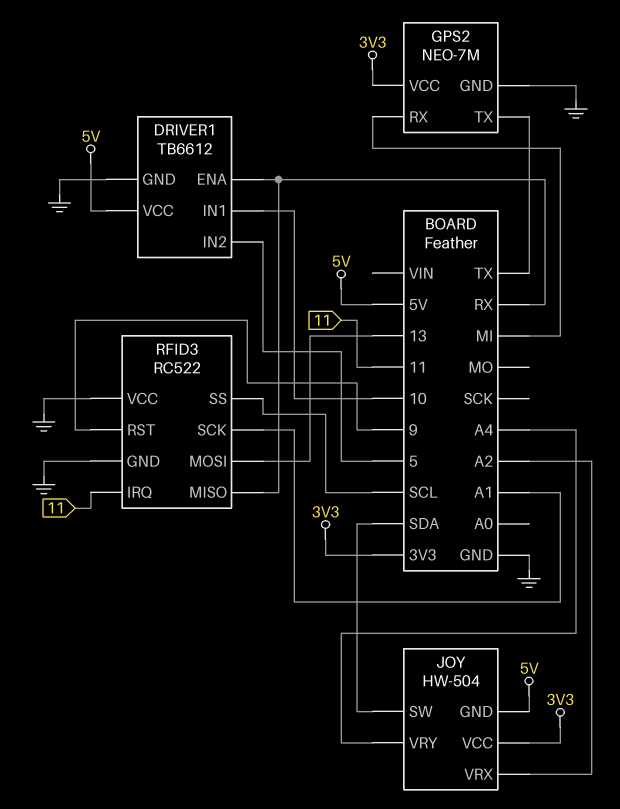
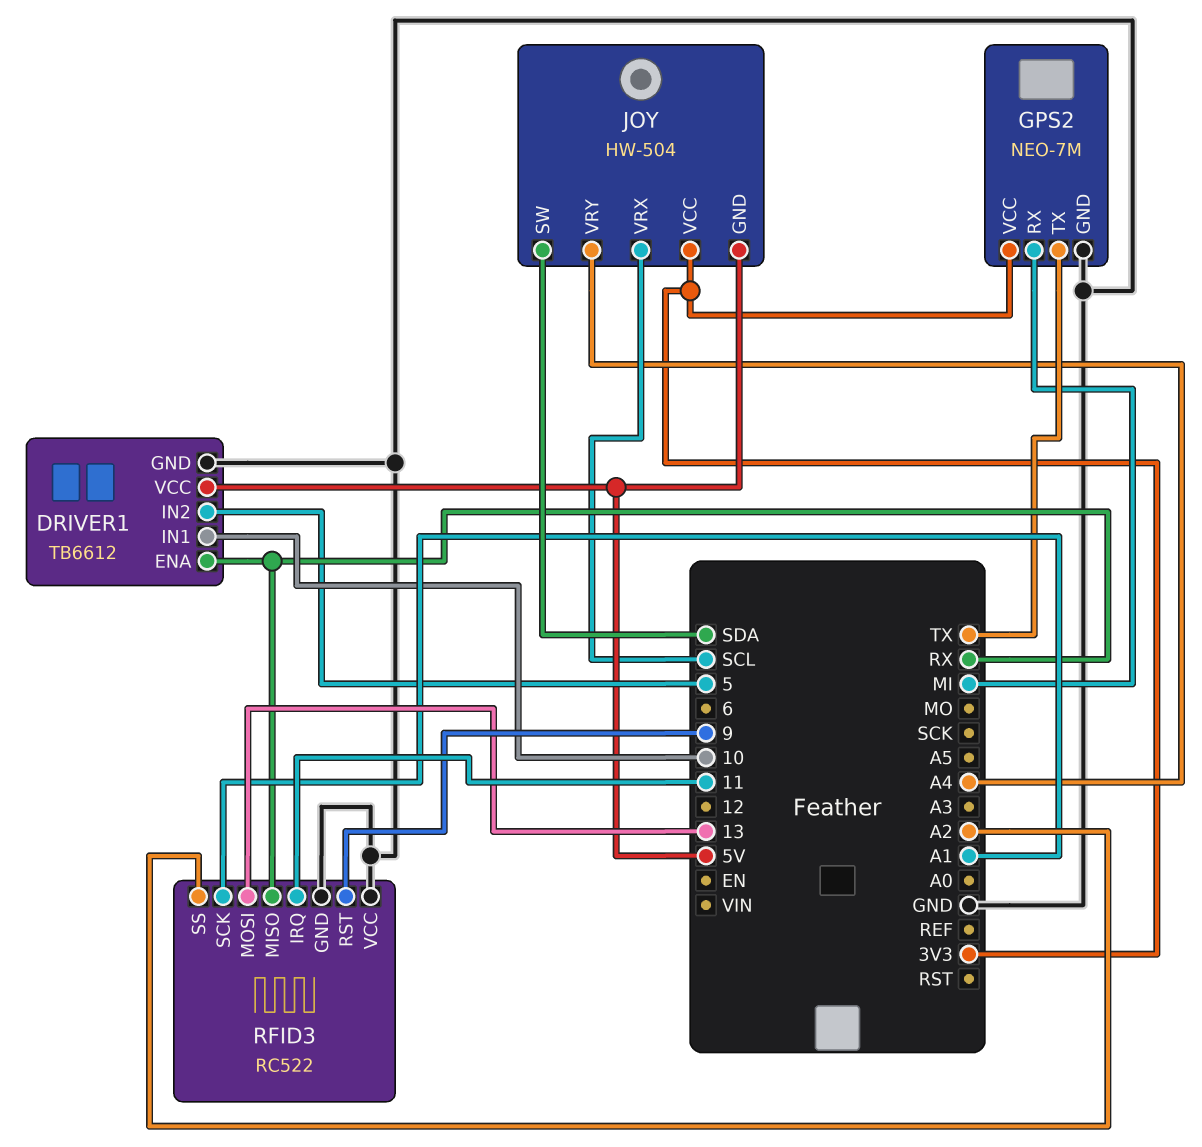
JOY pin VRX: A2 -> SCL
RFID3 pin SS: SCL -> A2

